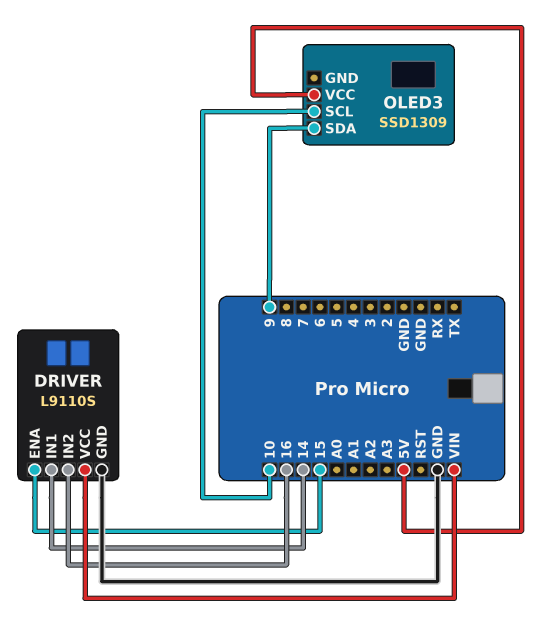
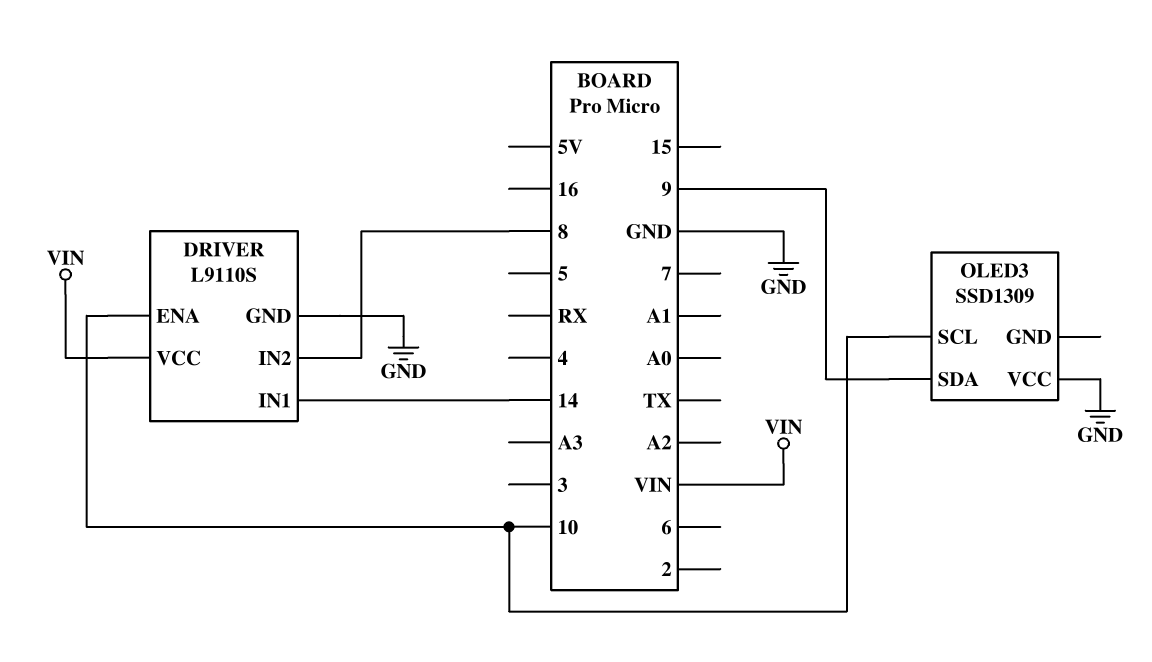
DRIVER pin ENA: 15 -> 10
DRIVER pin IN2: 16 -> 8
OLED3 pin VCC: 5V -> GND

